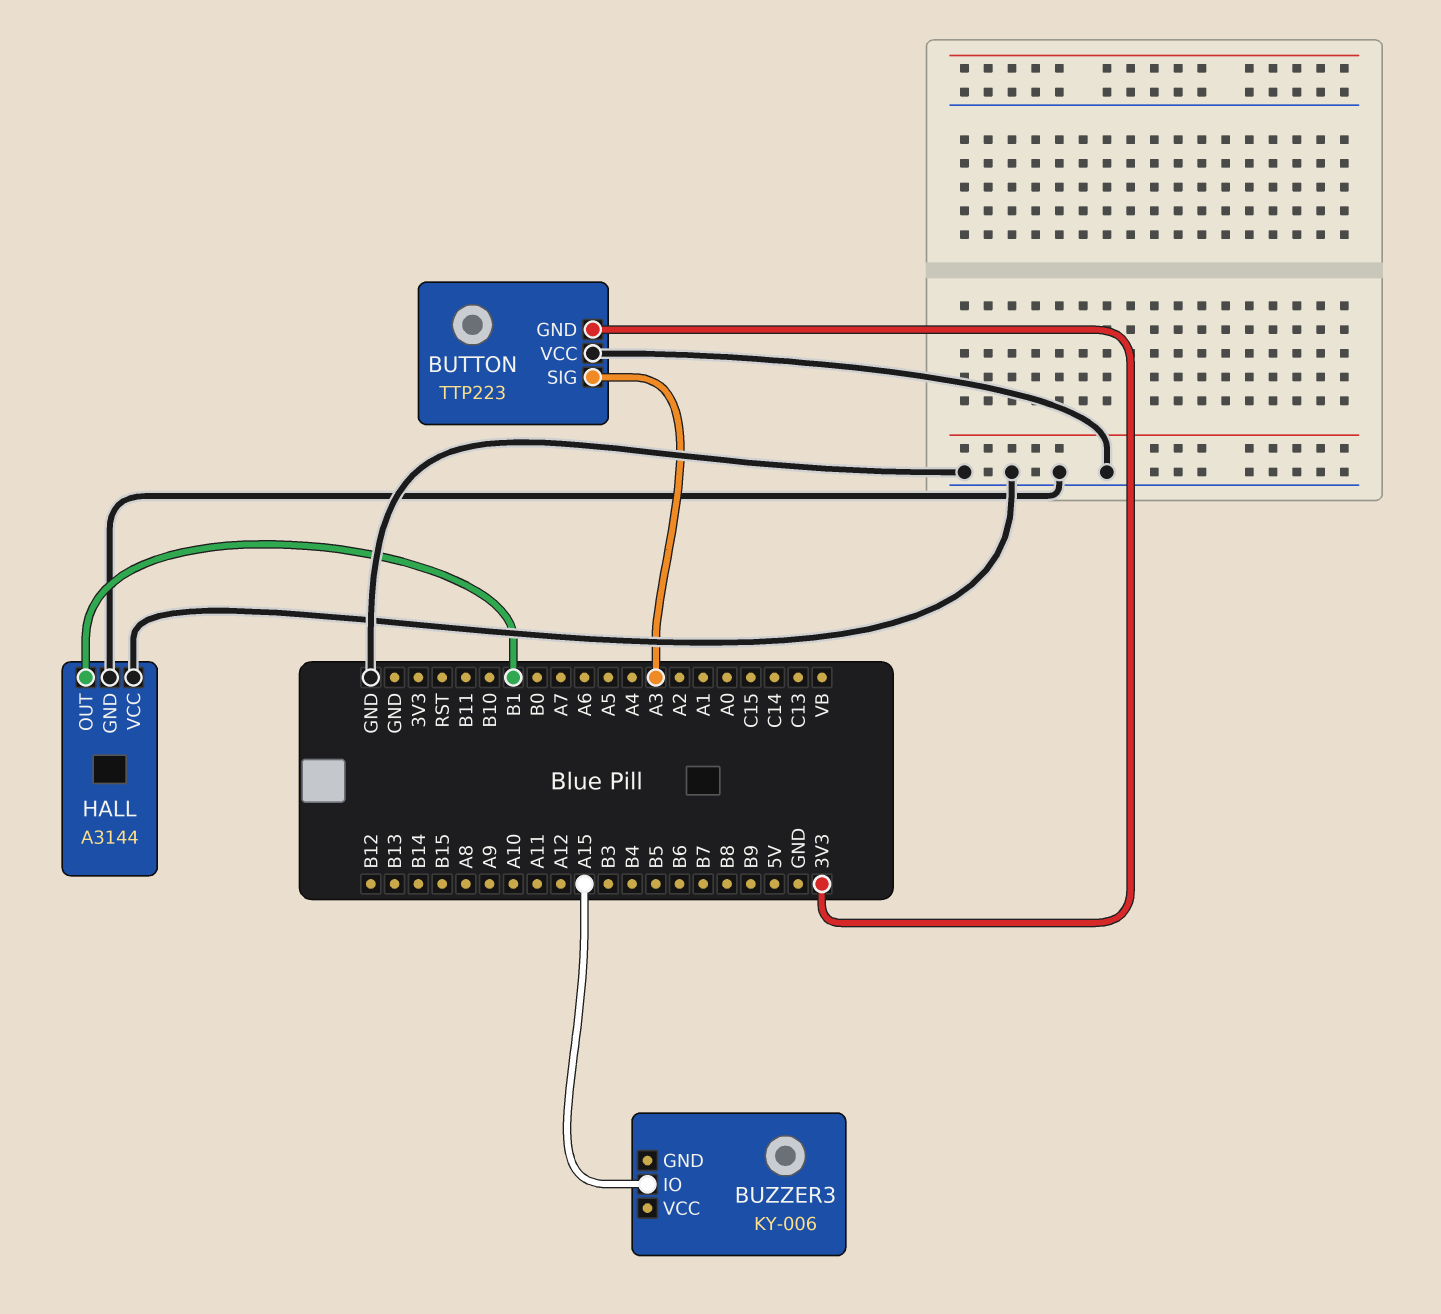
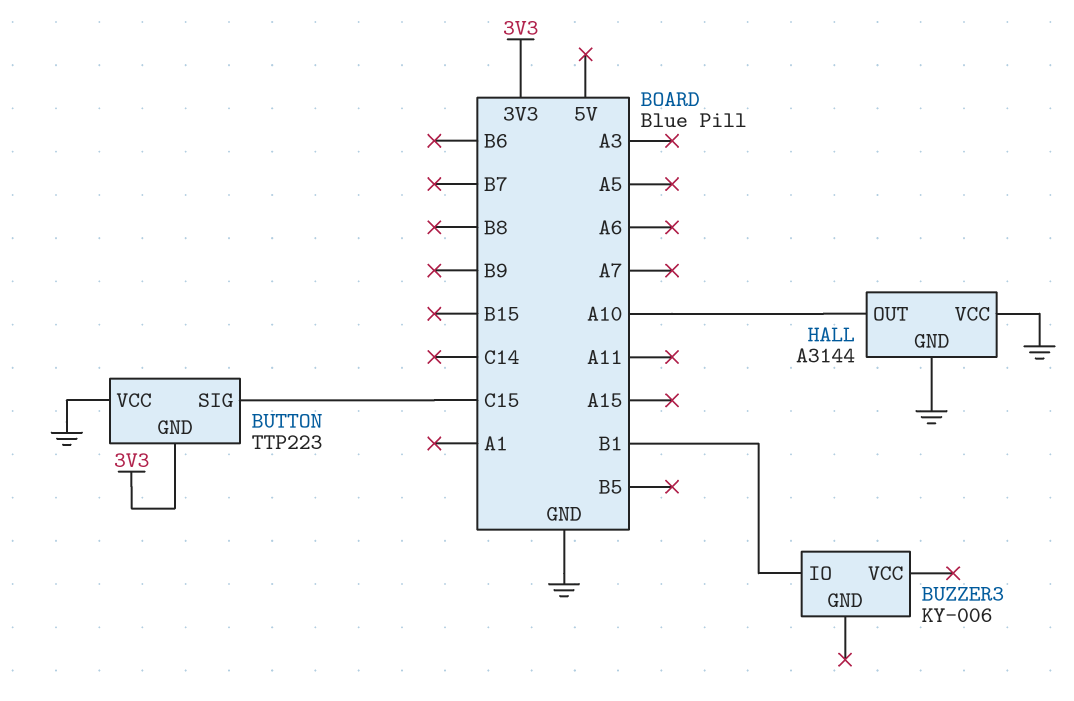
BUTTON pin SIG: A3 -> C15
BUZZER3 pin IO: A15 -> B1
HALL pin OUT: B1 -> A10

